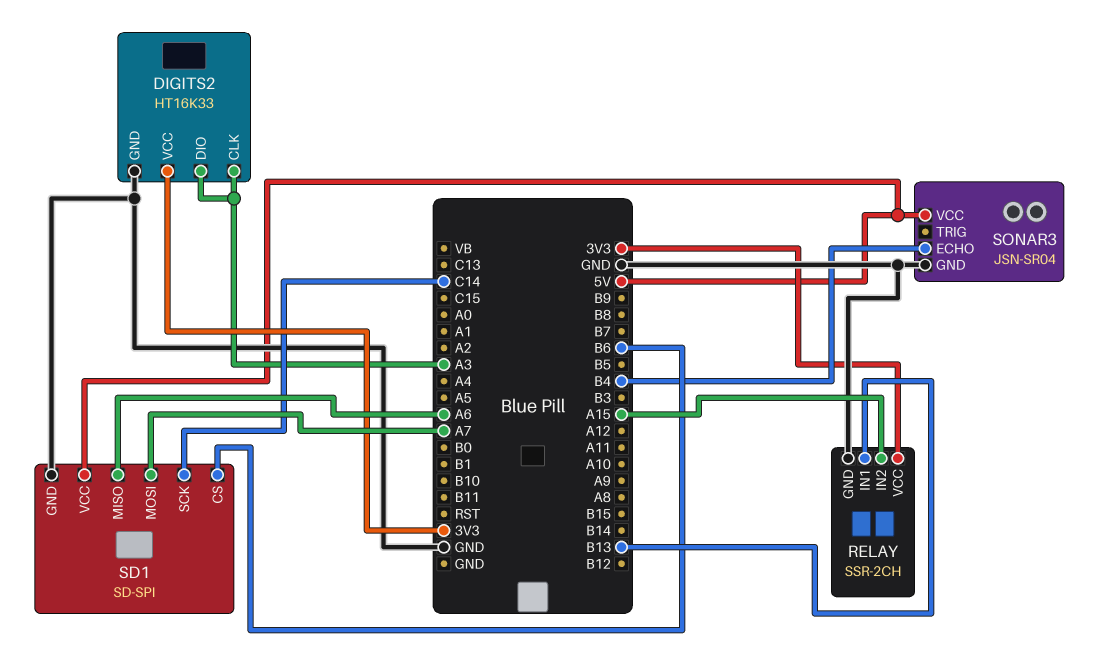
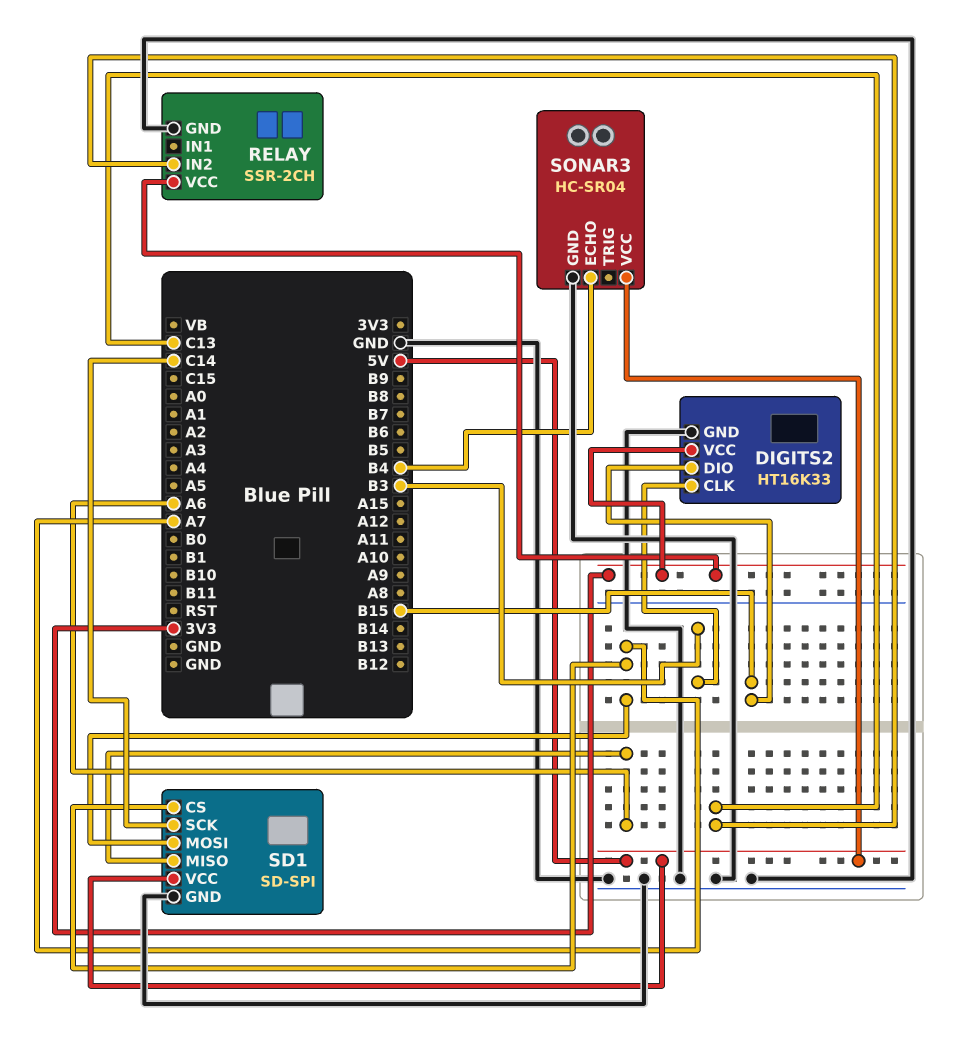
DIGITS2 pin CLK: A3 -> B3
DIGITS2 pin DIO: A3 -> B15
RELAY pin IN1: B13 -> none
RELAY pin IN2: A15 -> C13
SD1 pin CS: B6 -> A7
SONAR3: JSN-SR04 -> HC-SR04

